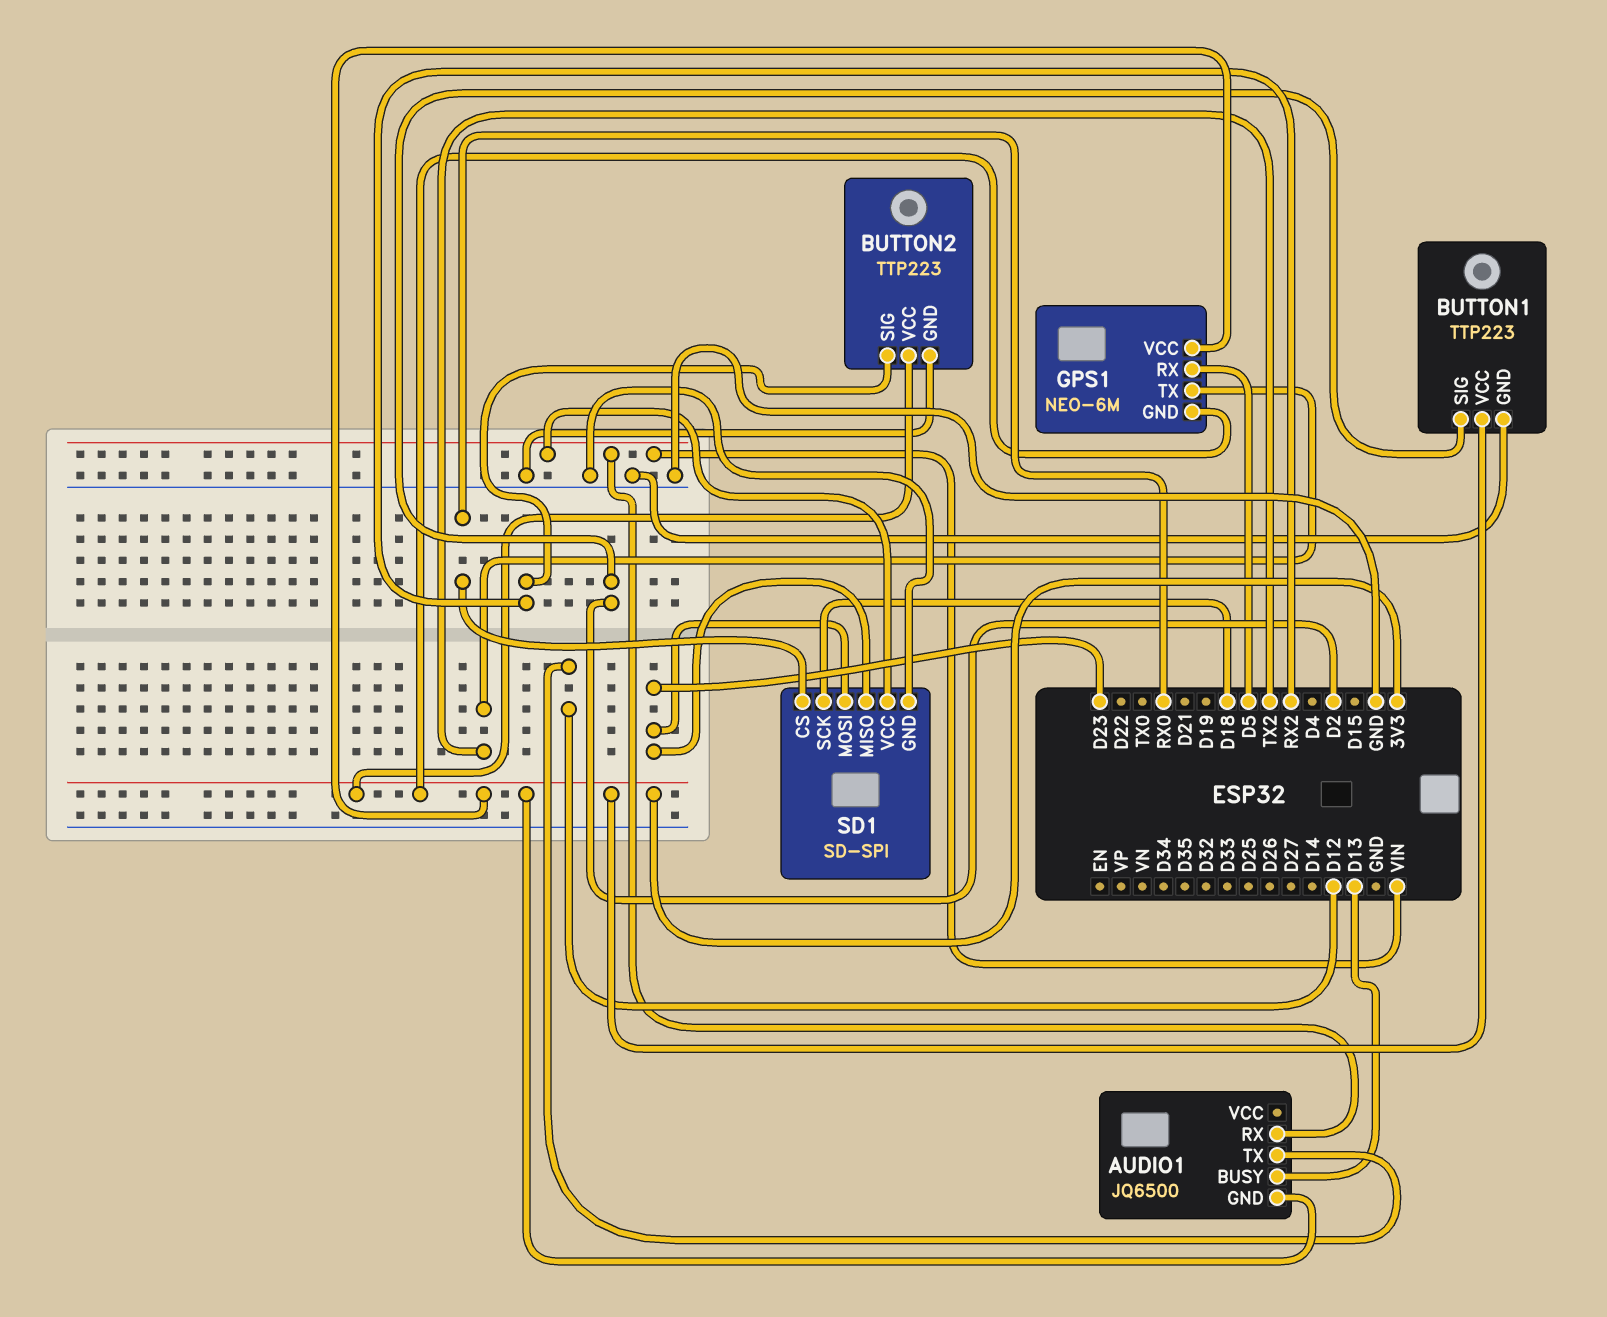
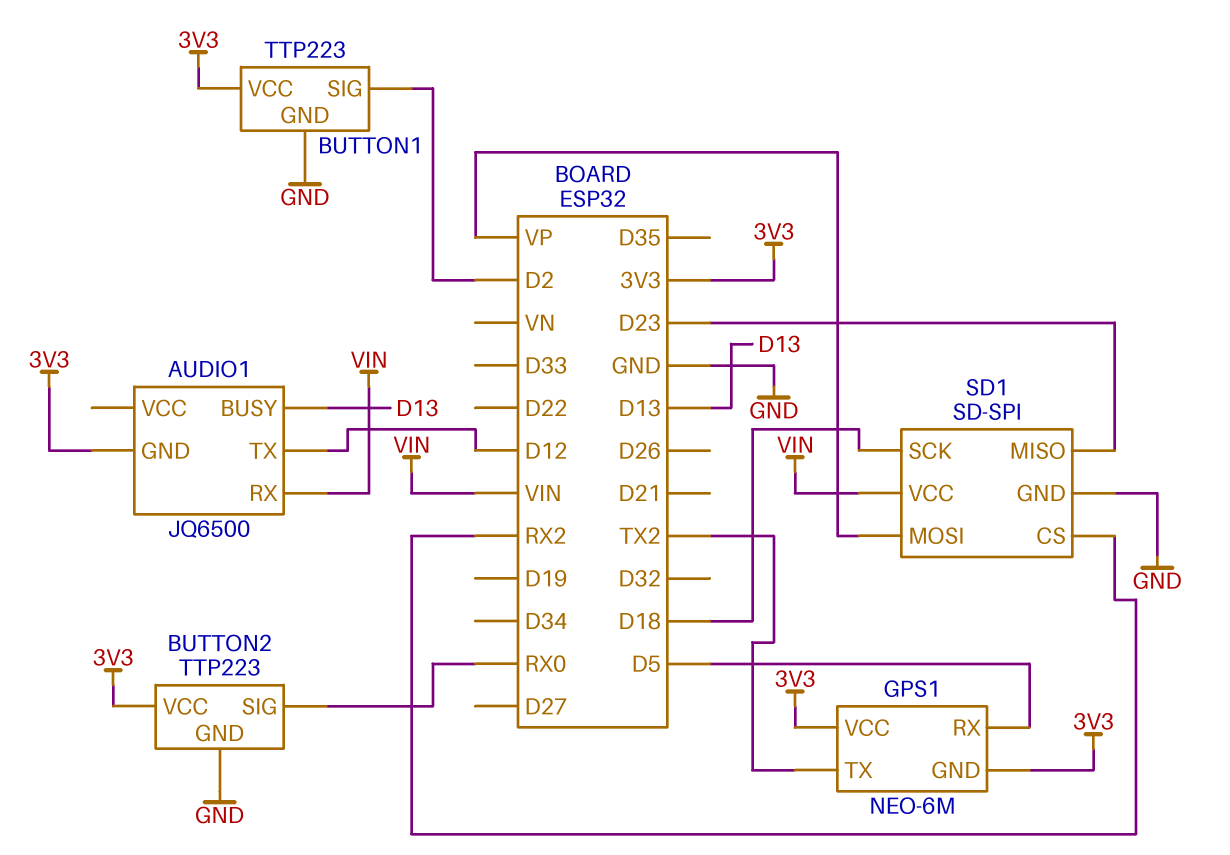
BUTTON2 pin SIG: RX2 -> RX0
SD1 pin CS: RX0 -> RX2
SD1 pin MOSI: D23 -> VP

